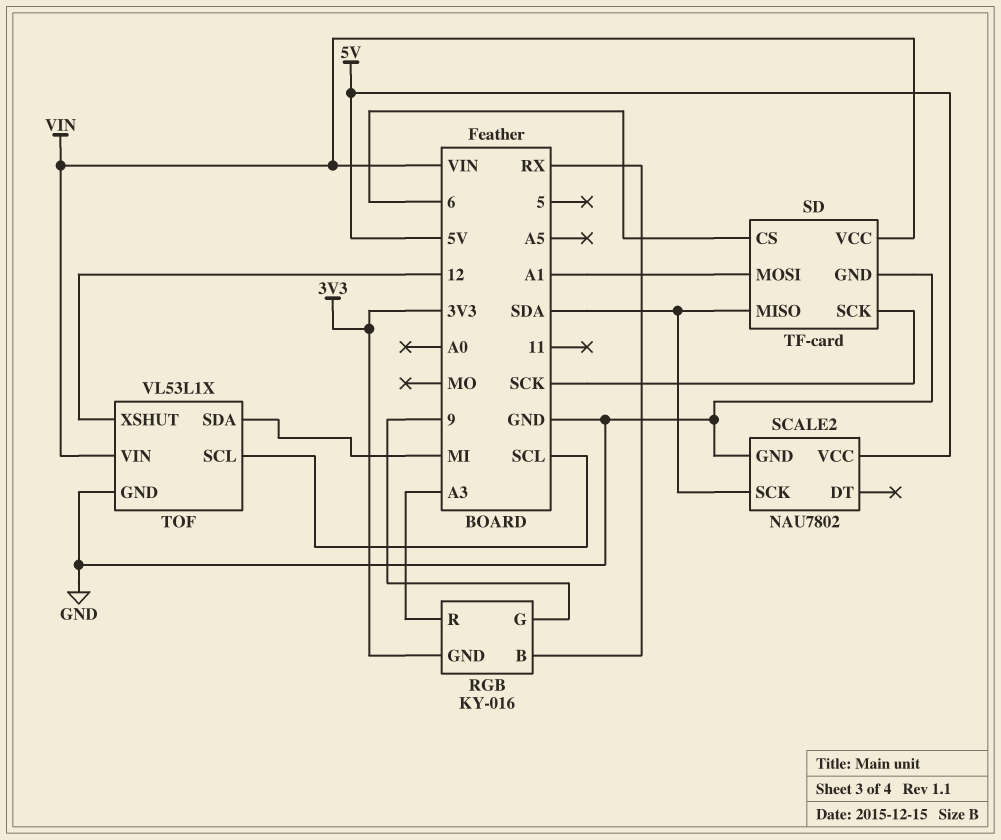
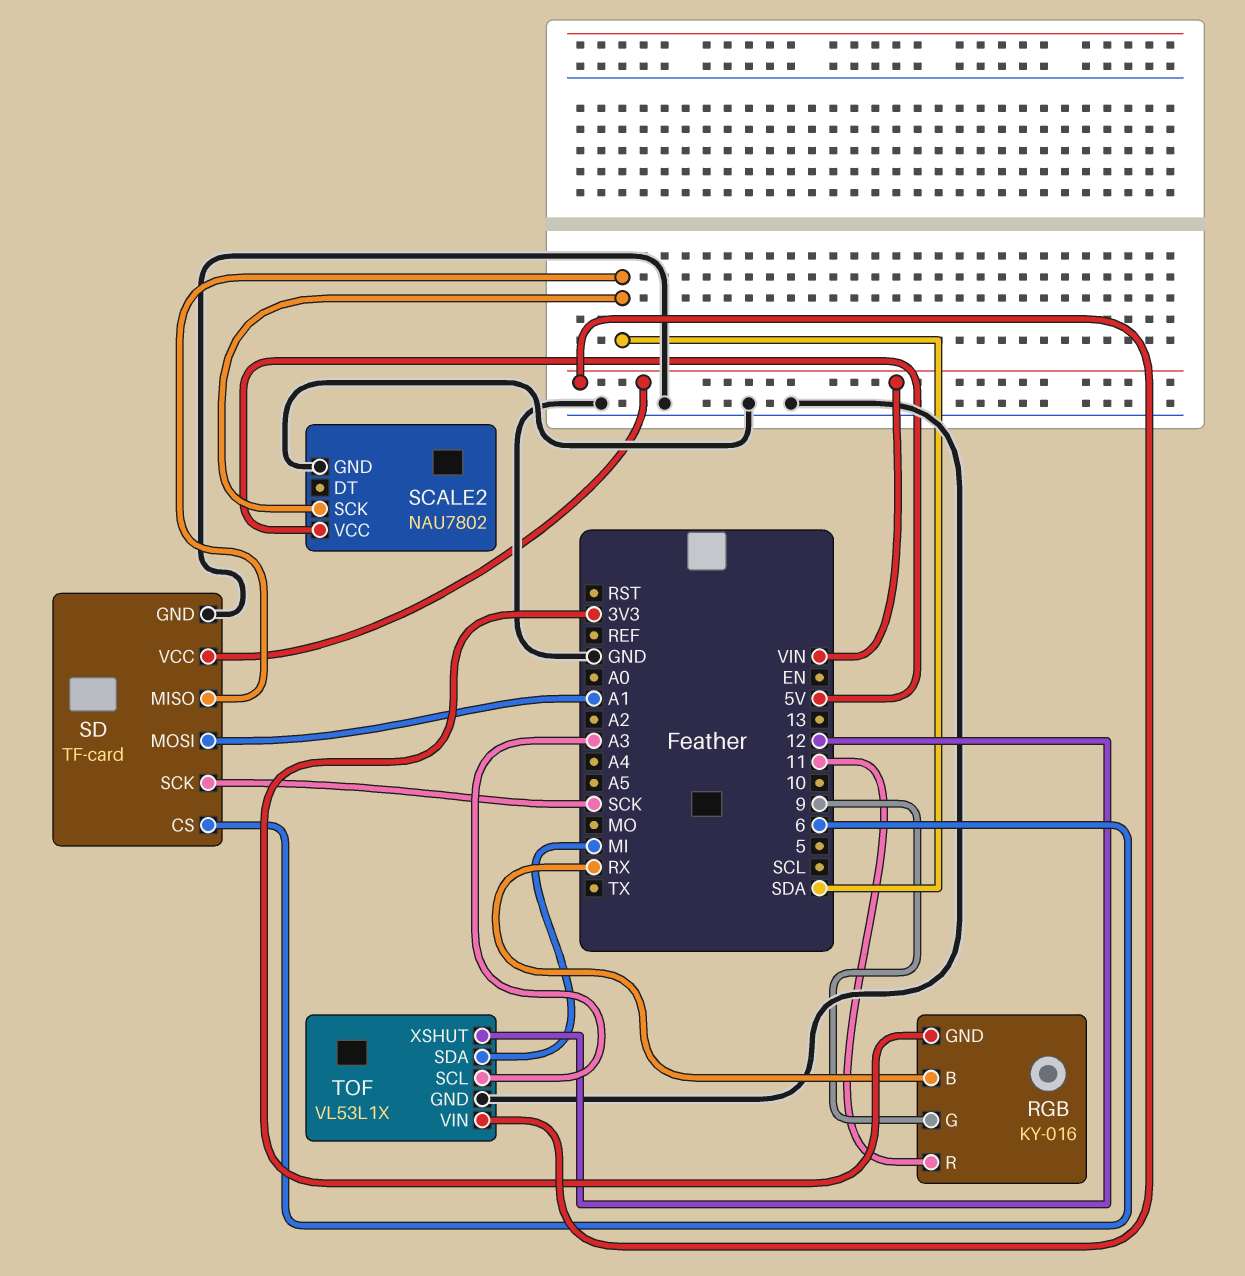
RGB pin R: A3 -> 11
TOF pin SCL: SCL -> A3

